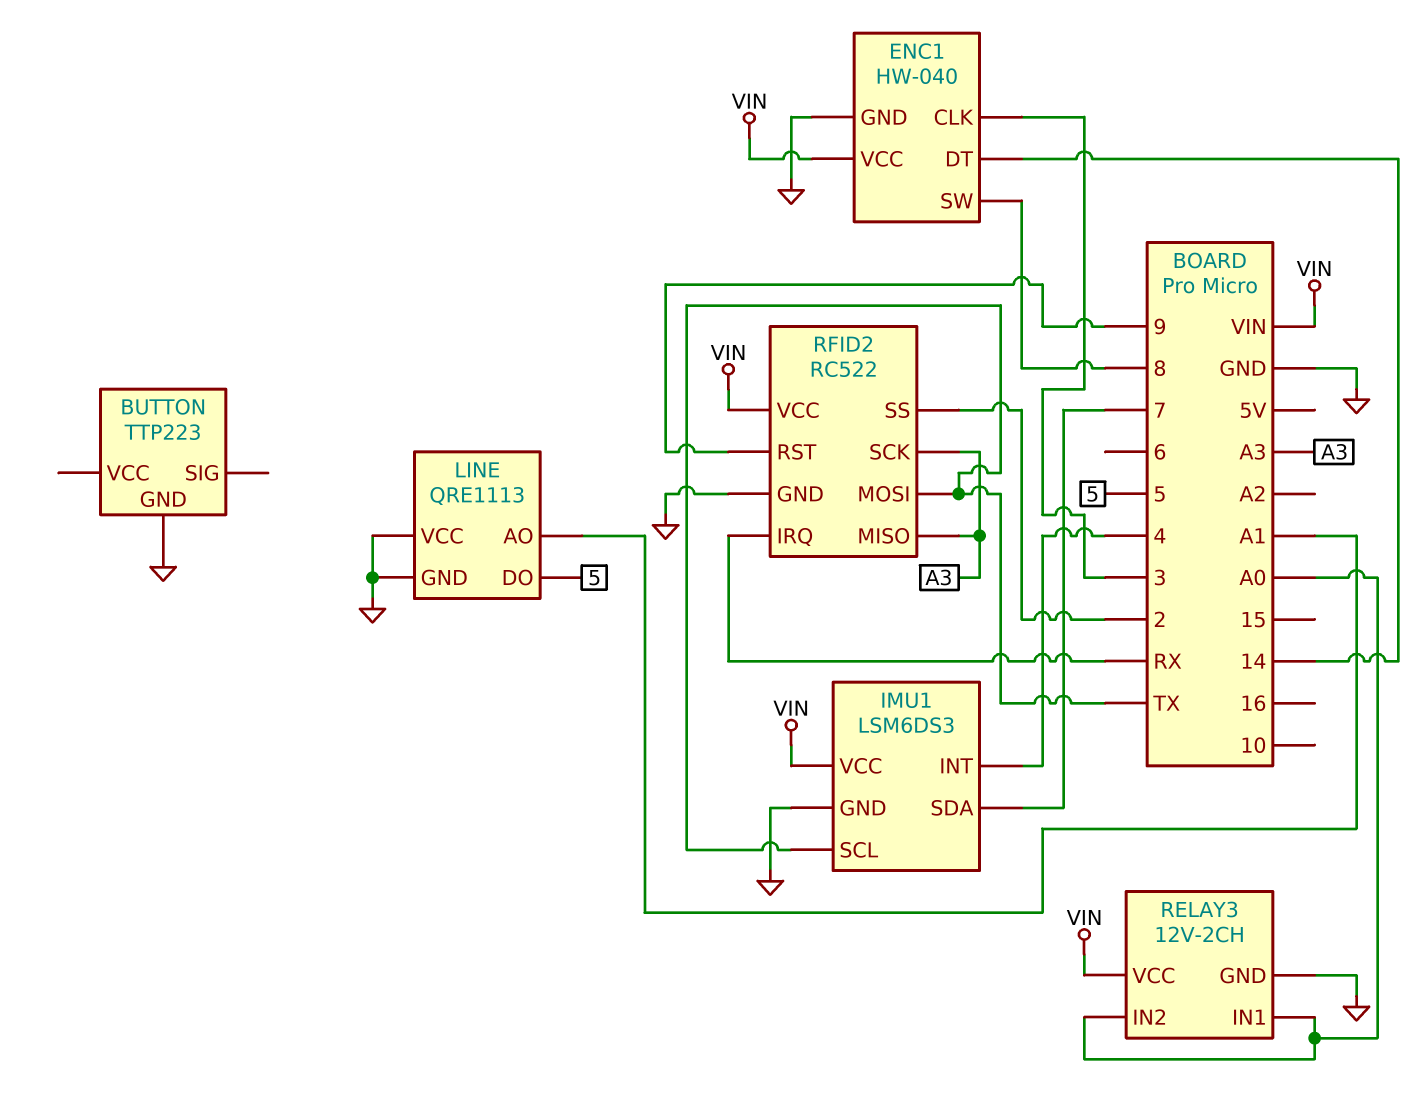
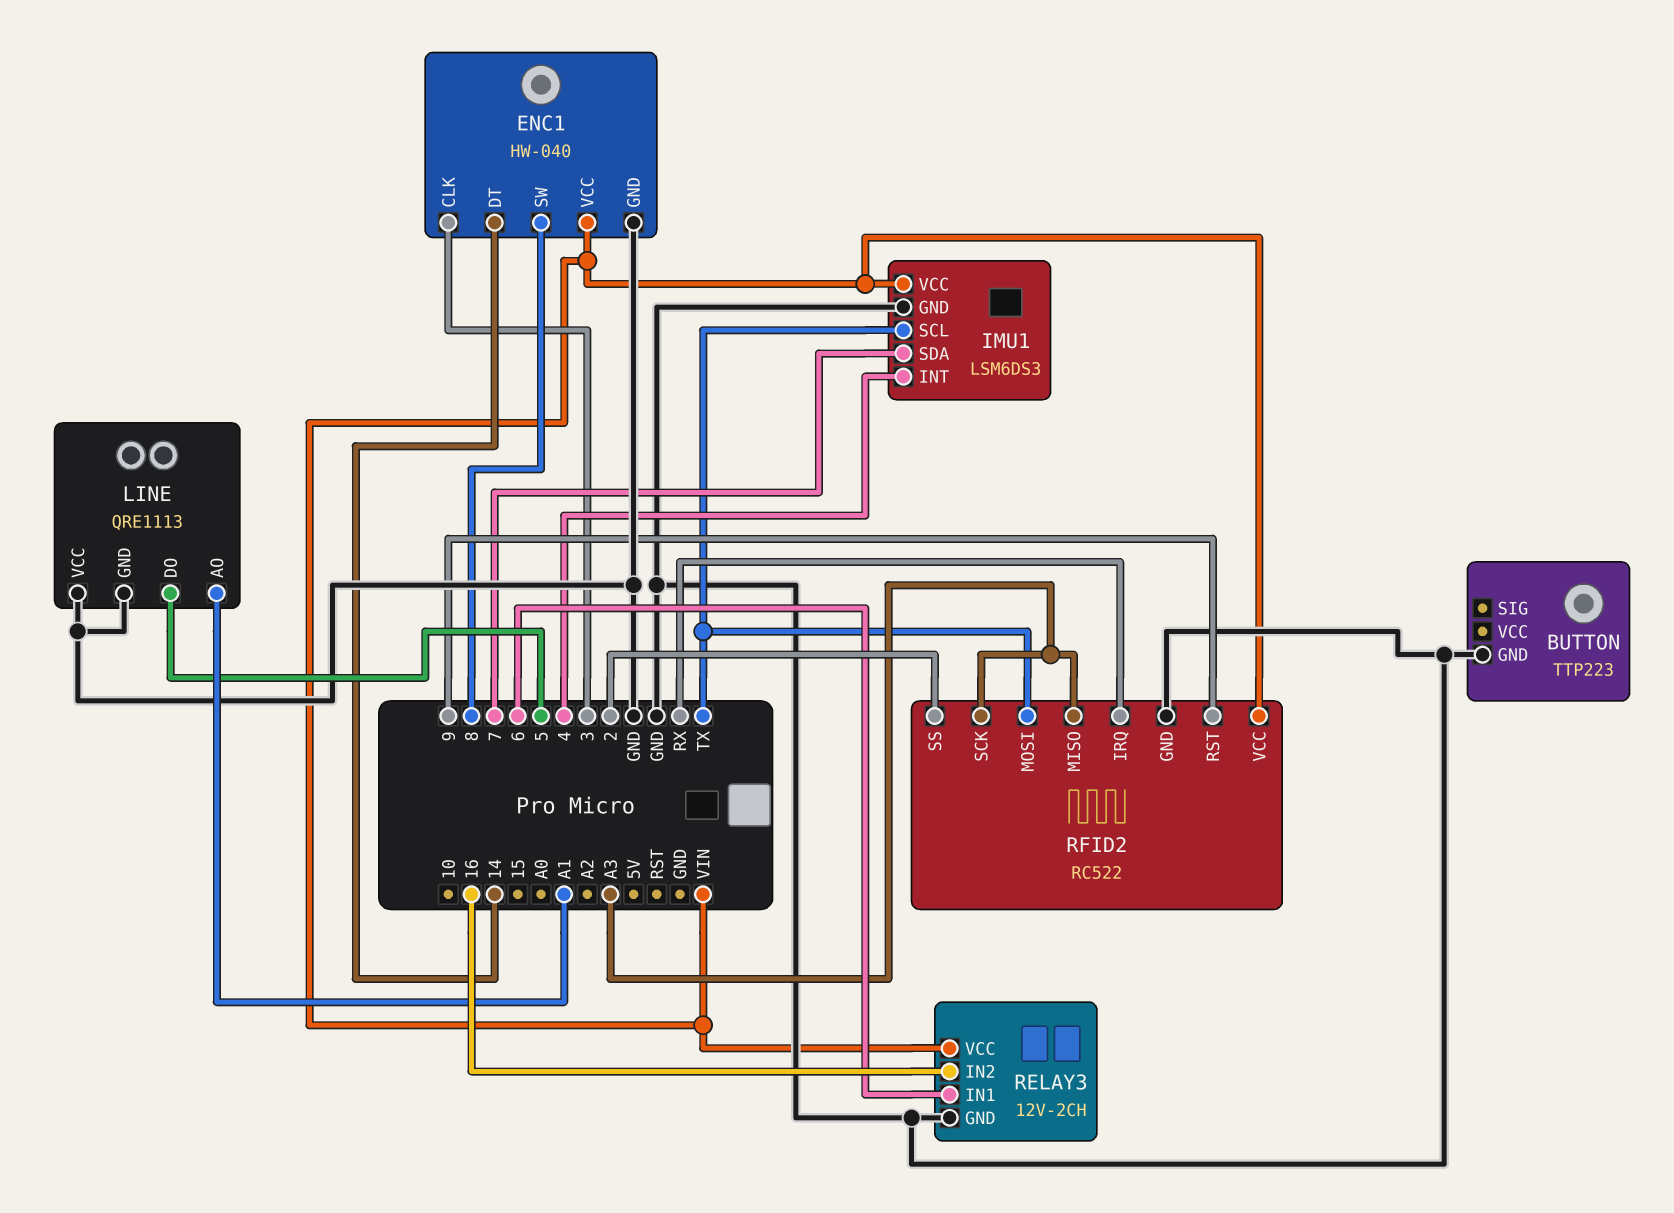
RELAY3 pin IN1: A0 -> 6
RELAY3 pin IN2: A0 -> 16

